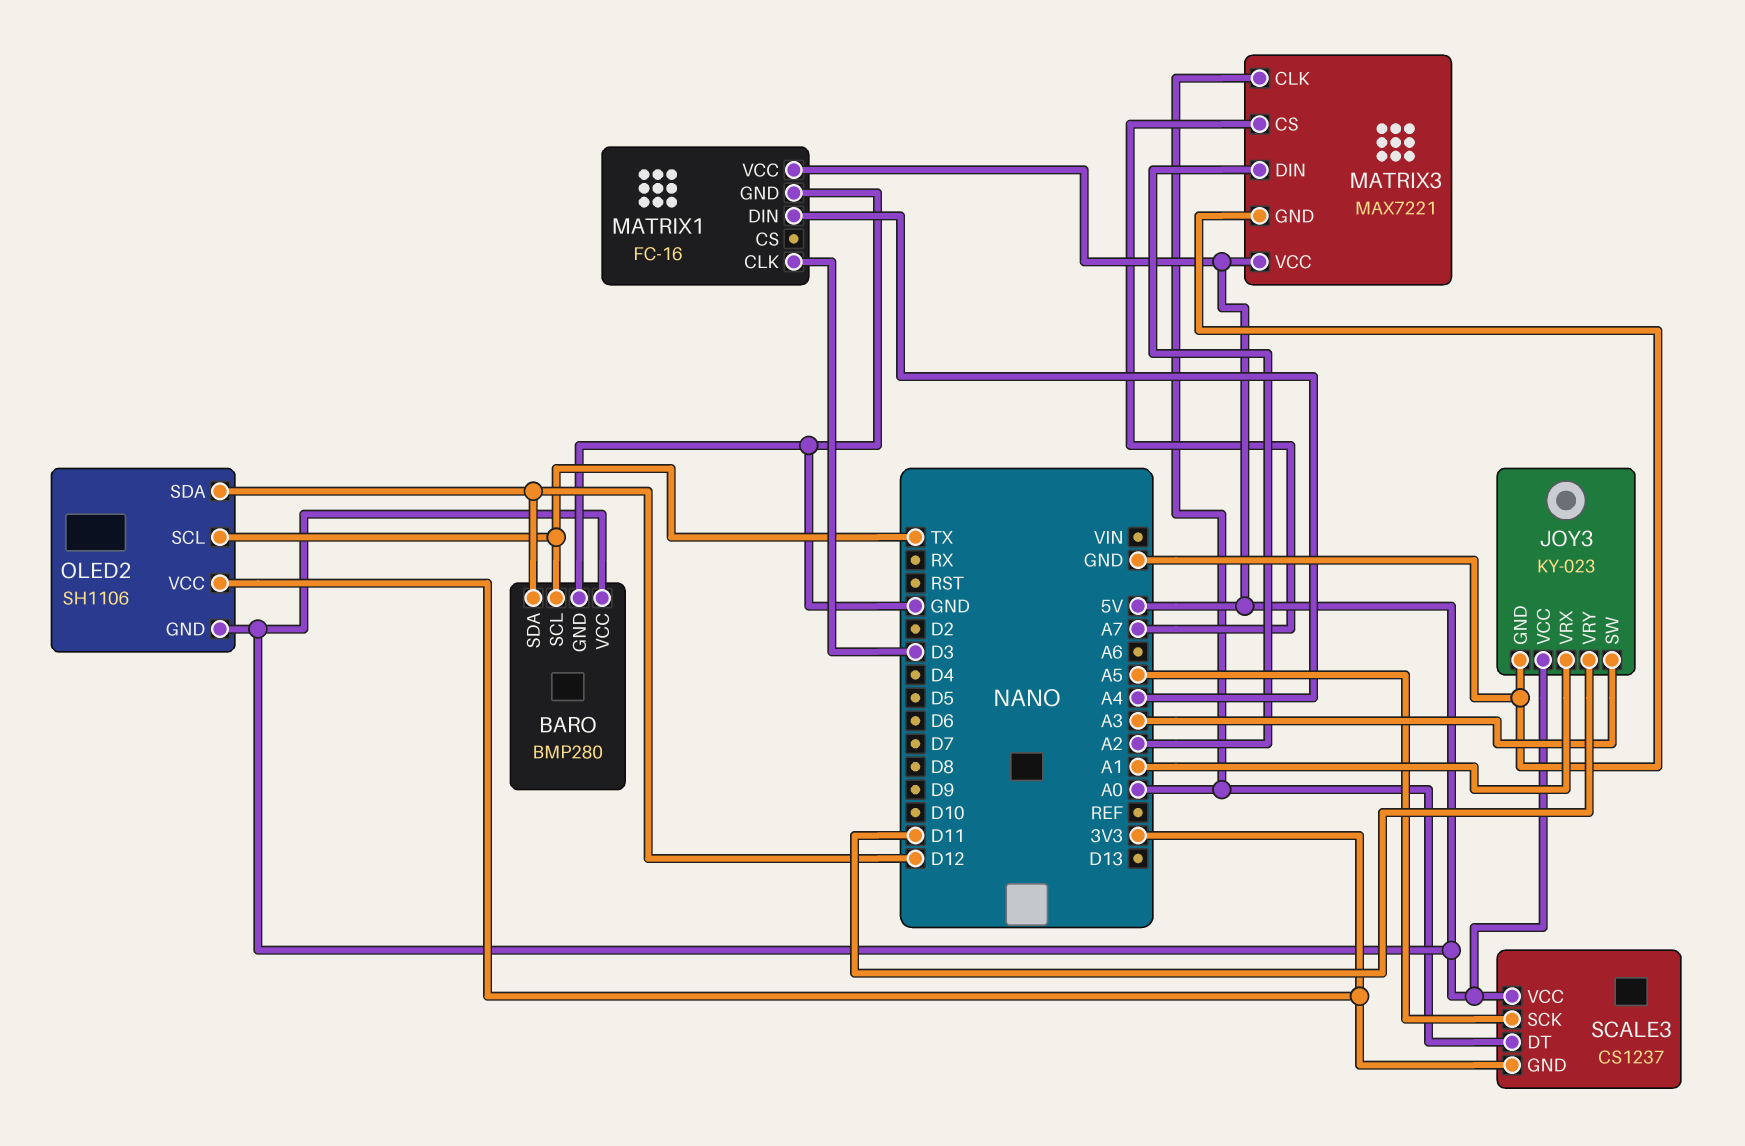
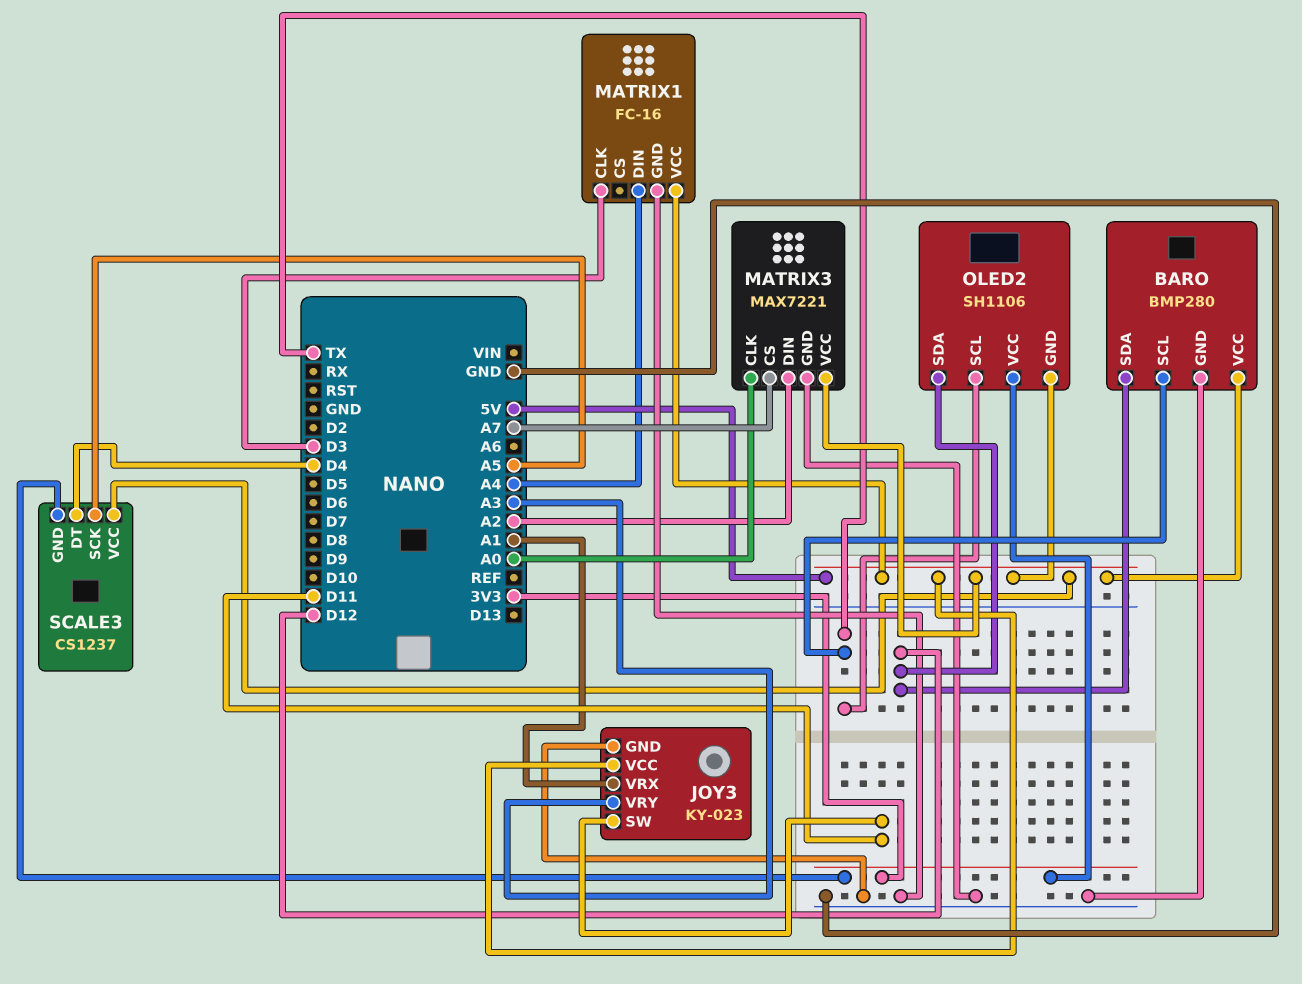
JOY3 pin SW: A3 -> D11
JOY3 pin VRY: D11 -> A3
SCALE3 pin DT: A0 -> D4

